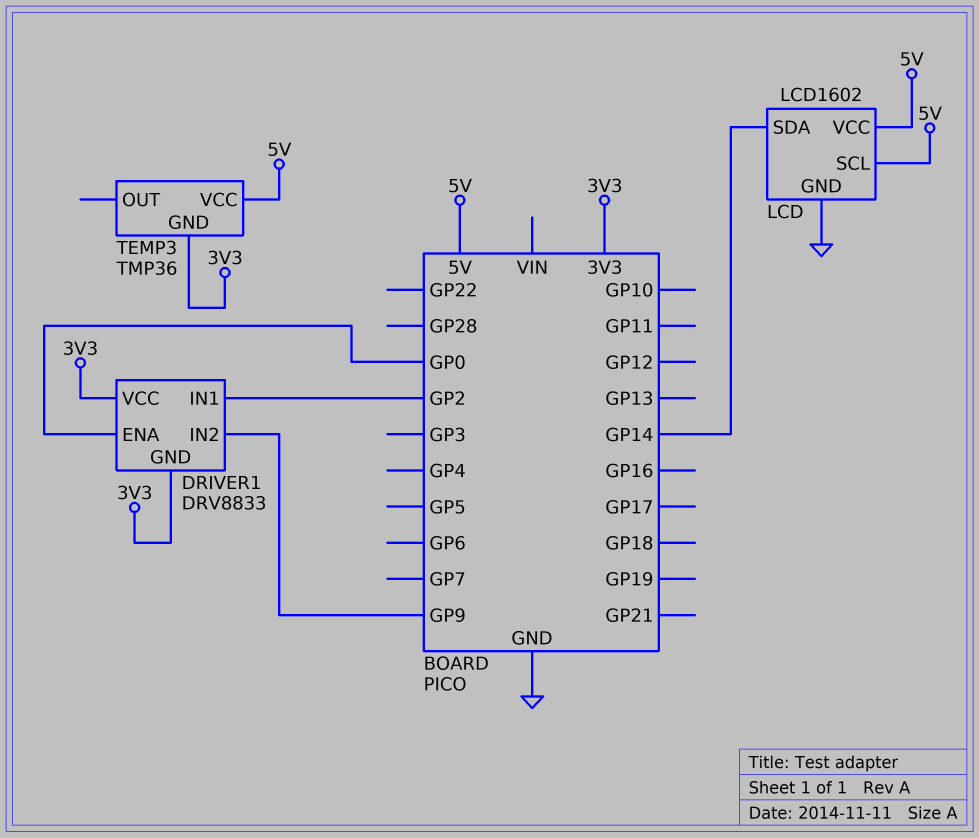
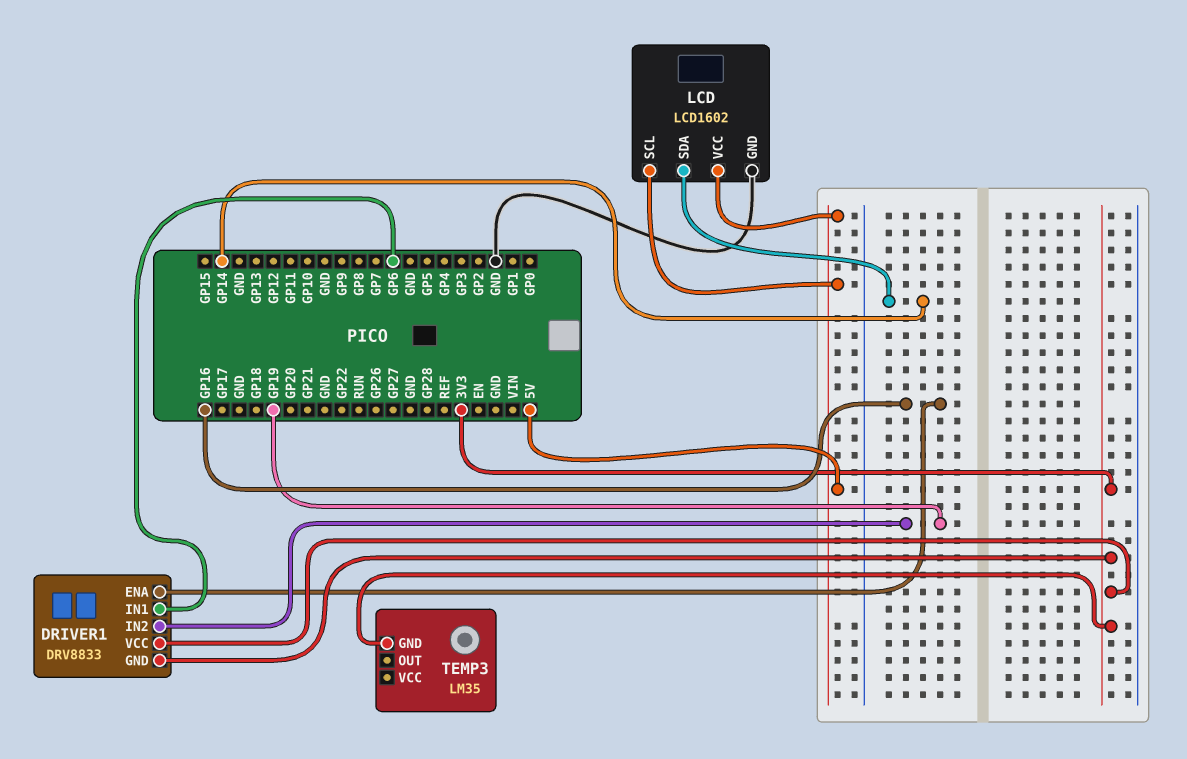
DRIVER1 pin ENA: GP0 -> GP16
DRIVER1 pin IN1: GP2 -> GP6
DRIVER1 pin IN2: GP9 -> GP19
TEMP3: TMP36 -> LM35
TEMP3 pin VCC: 5V -> none

